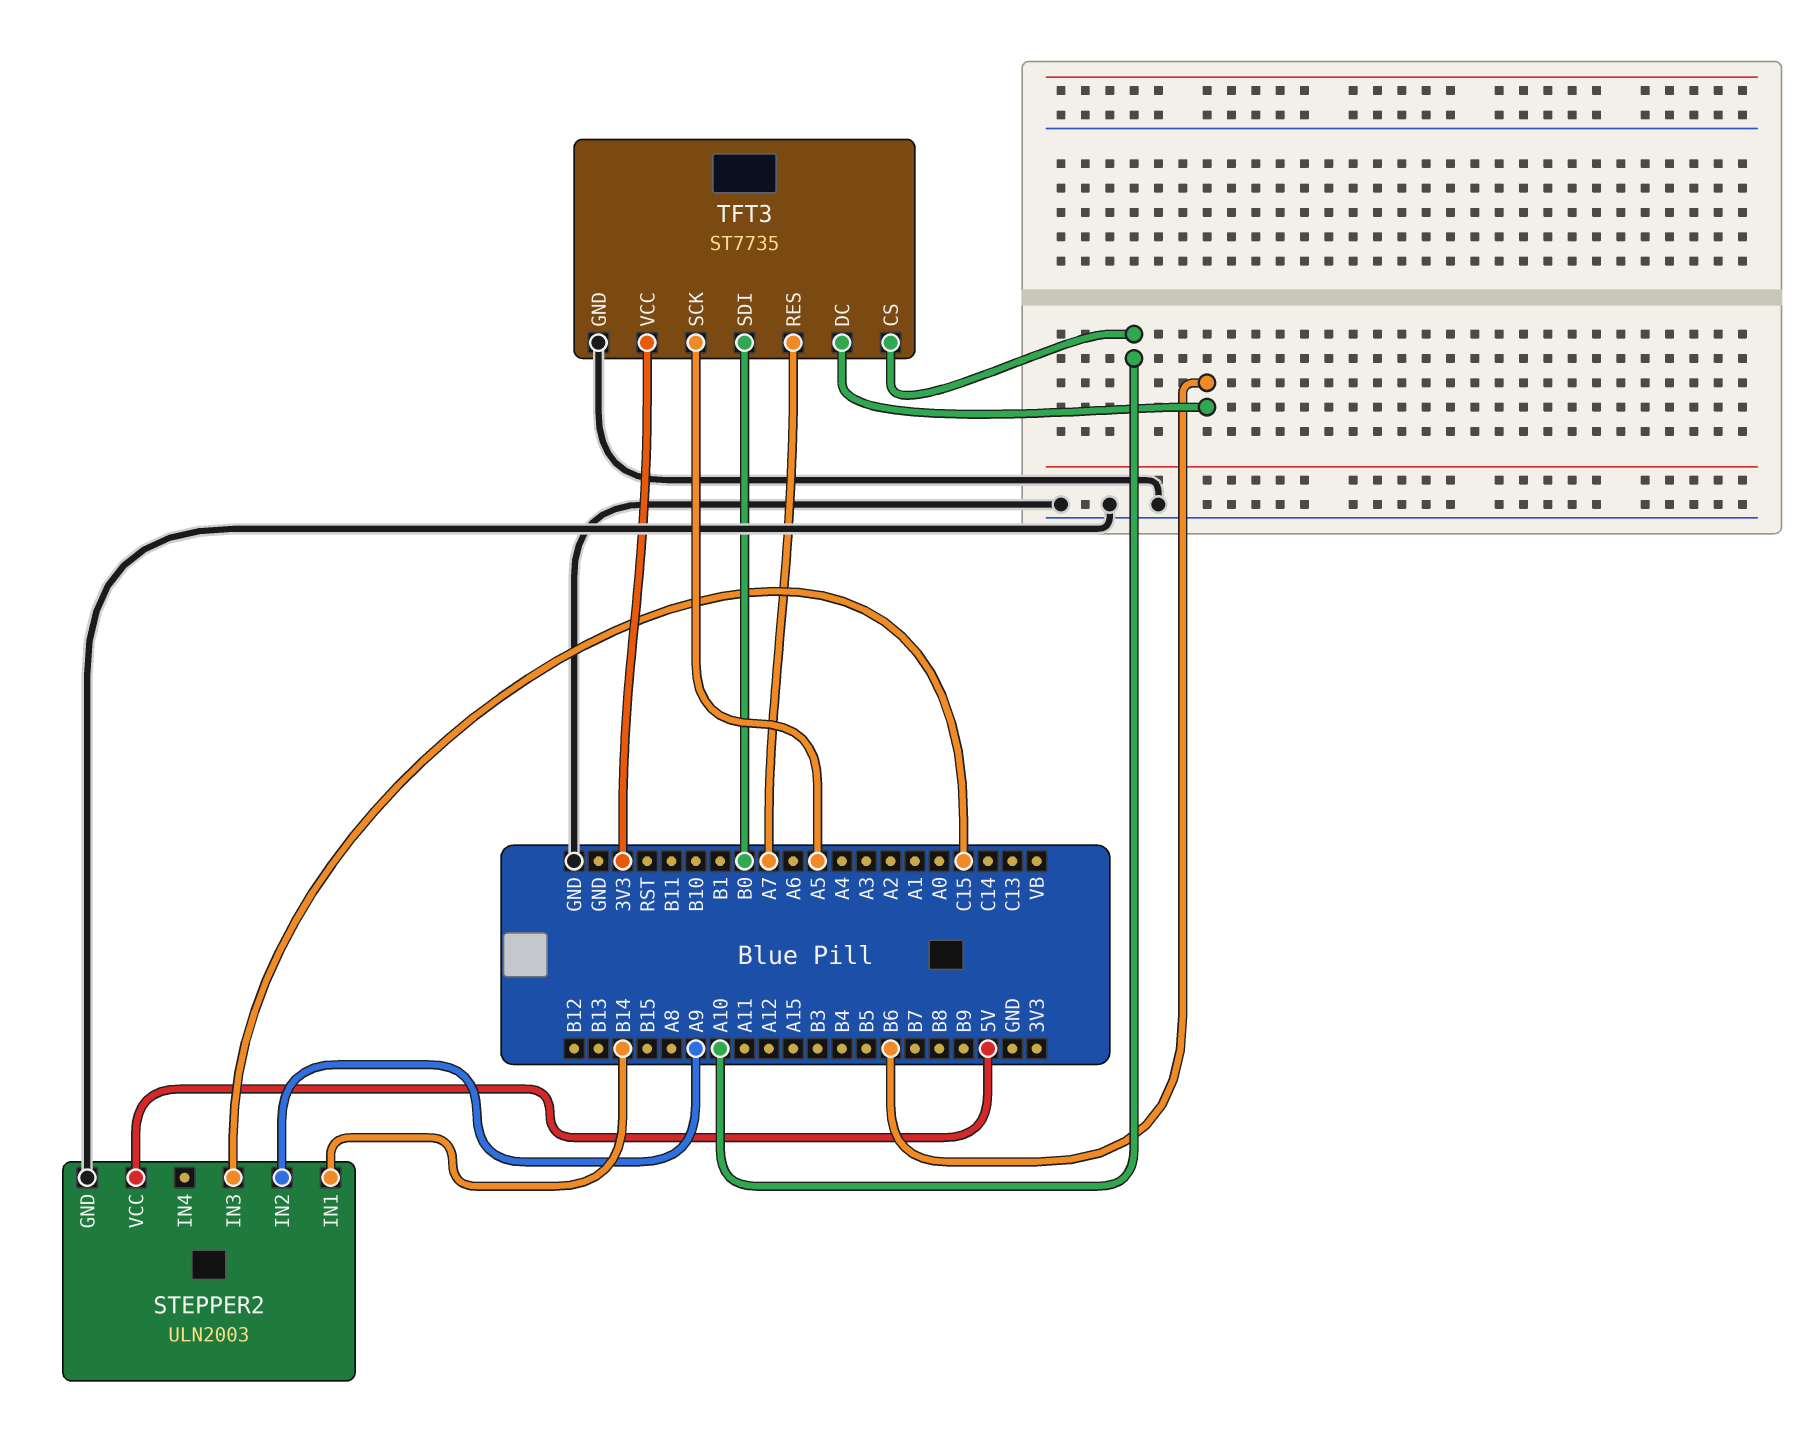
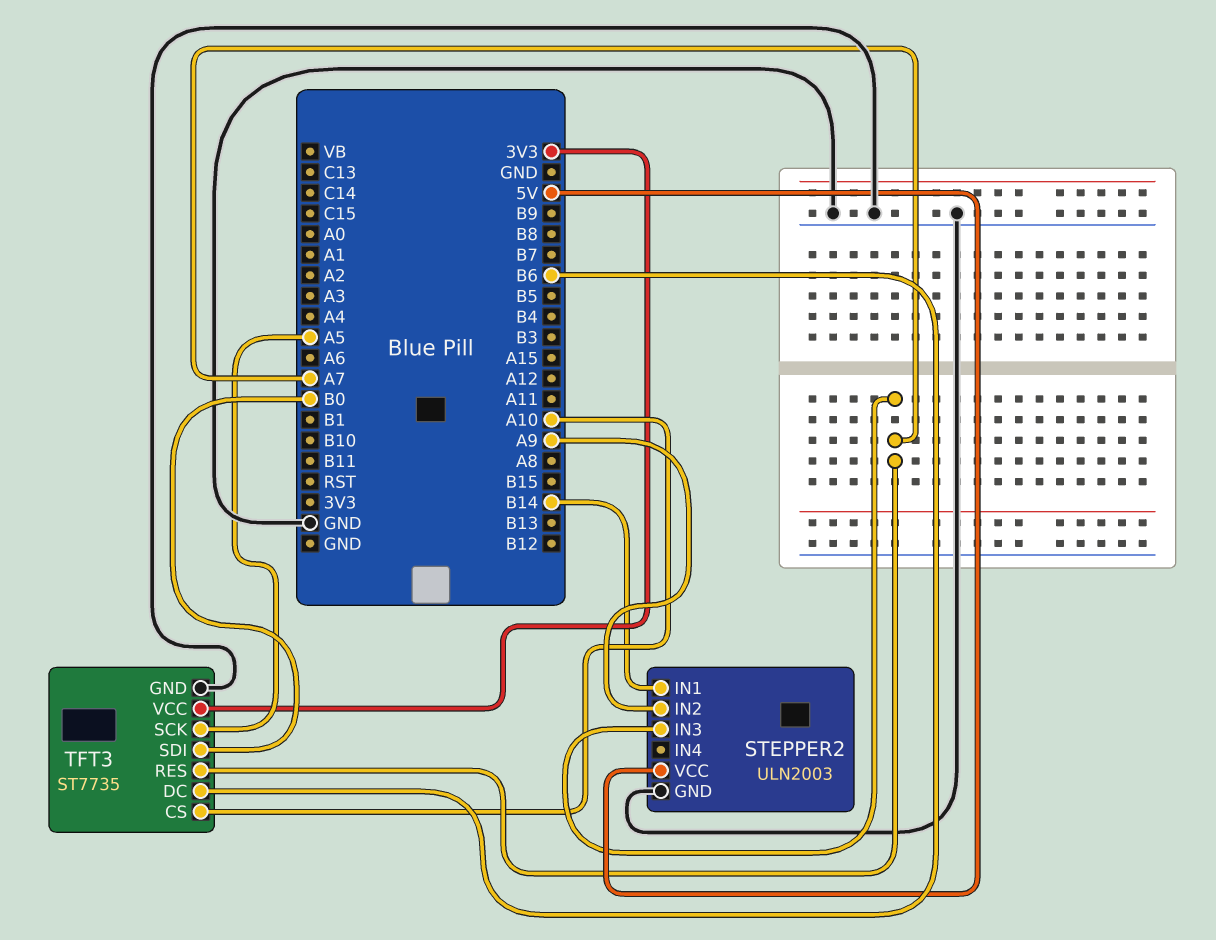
STEPPER2 pin IN3: C15 -> A7

